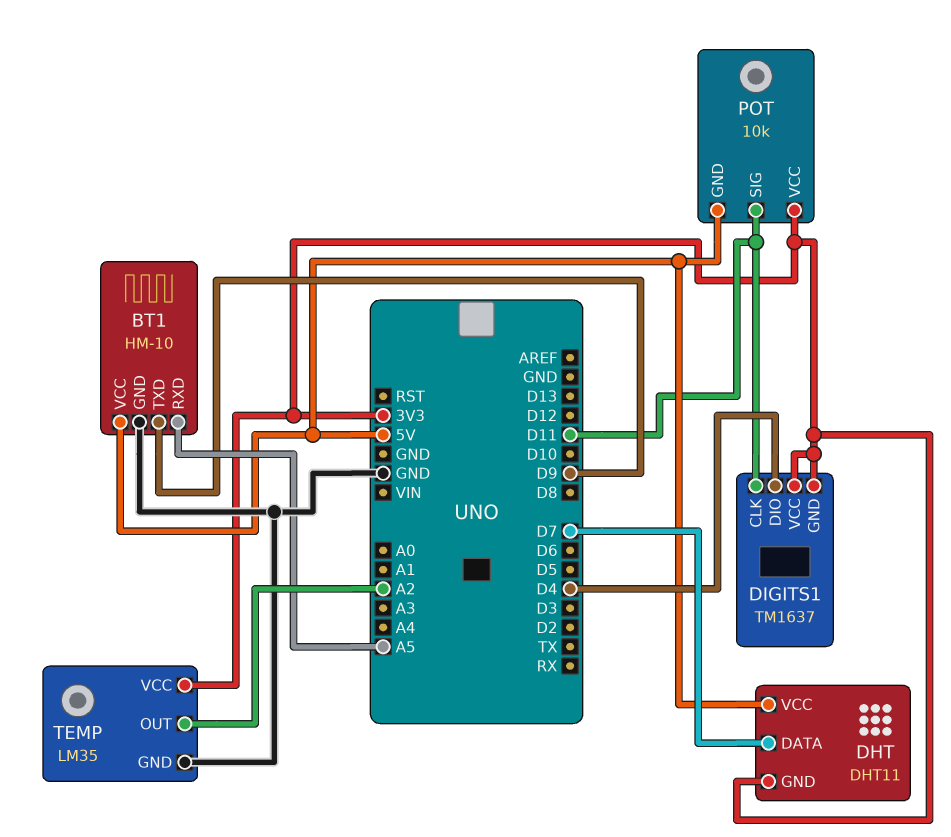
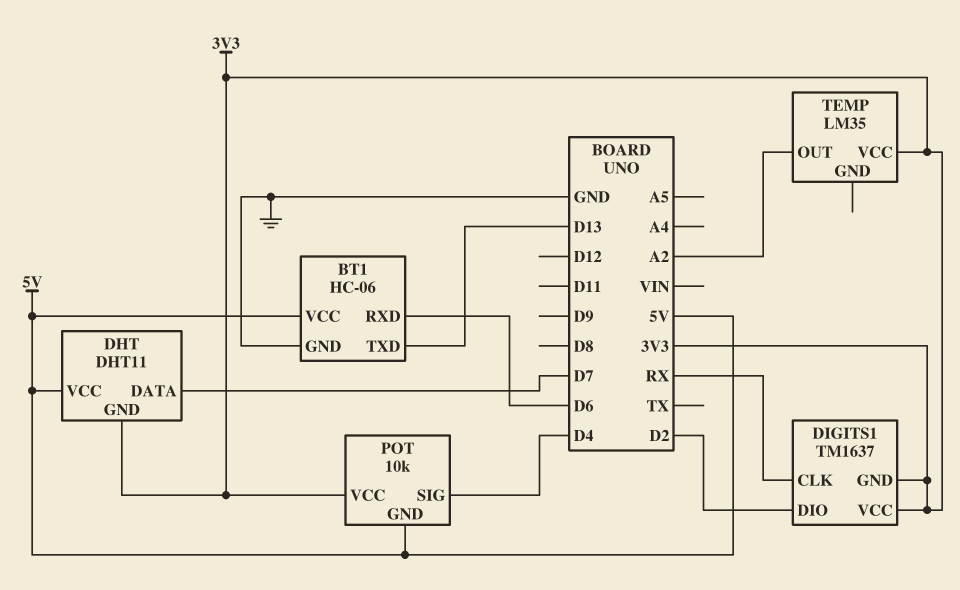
BT1: HM-10 -> HC-06
BT1 pin RXD: A5 -> D6
BT1 pin TXD: D9 -> D13
DIGITS1 pin CLK: D11 -> RX
DIGITS1 pin DIO: D4 -> D2
POT pin SIG: D11 -> D4
TEMP pin GND: GND -> none

